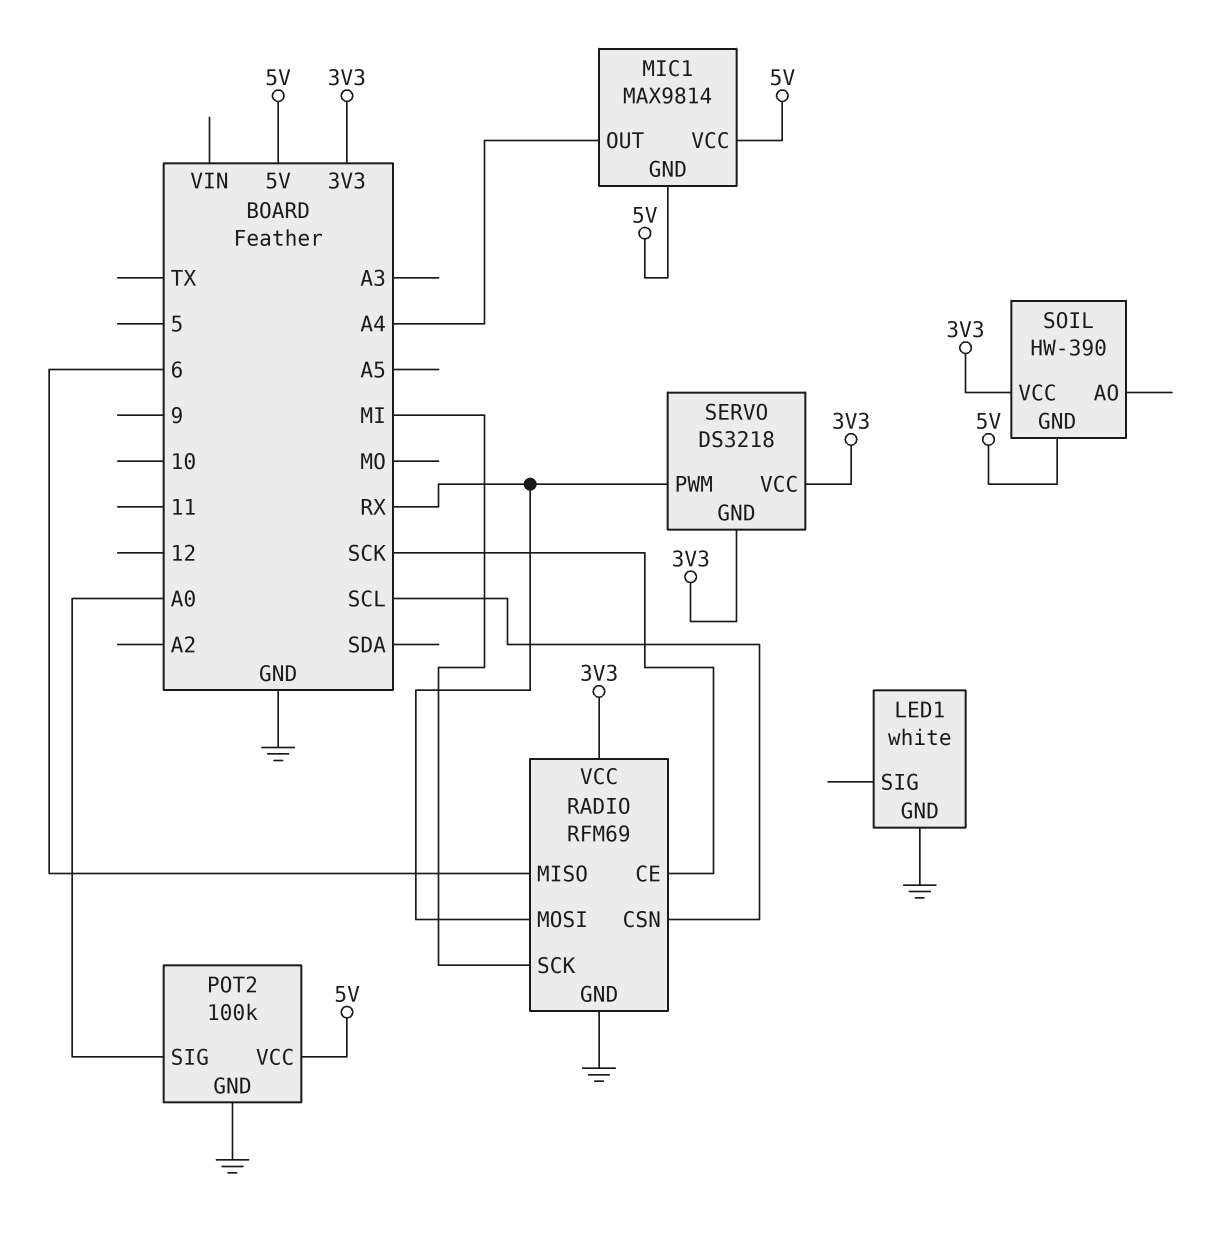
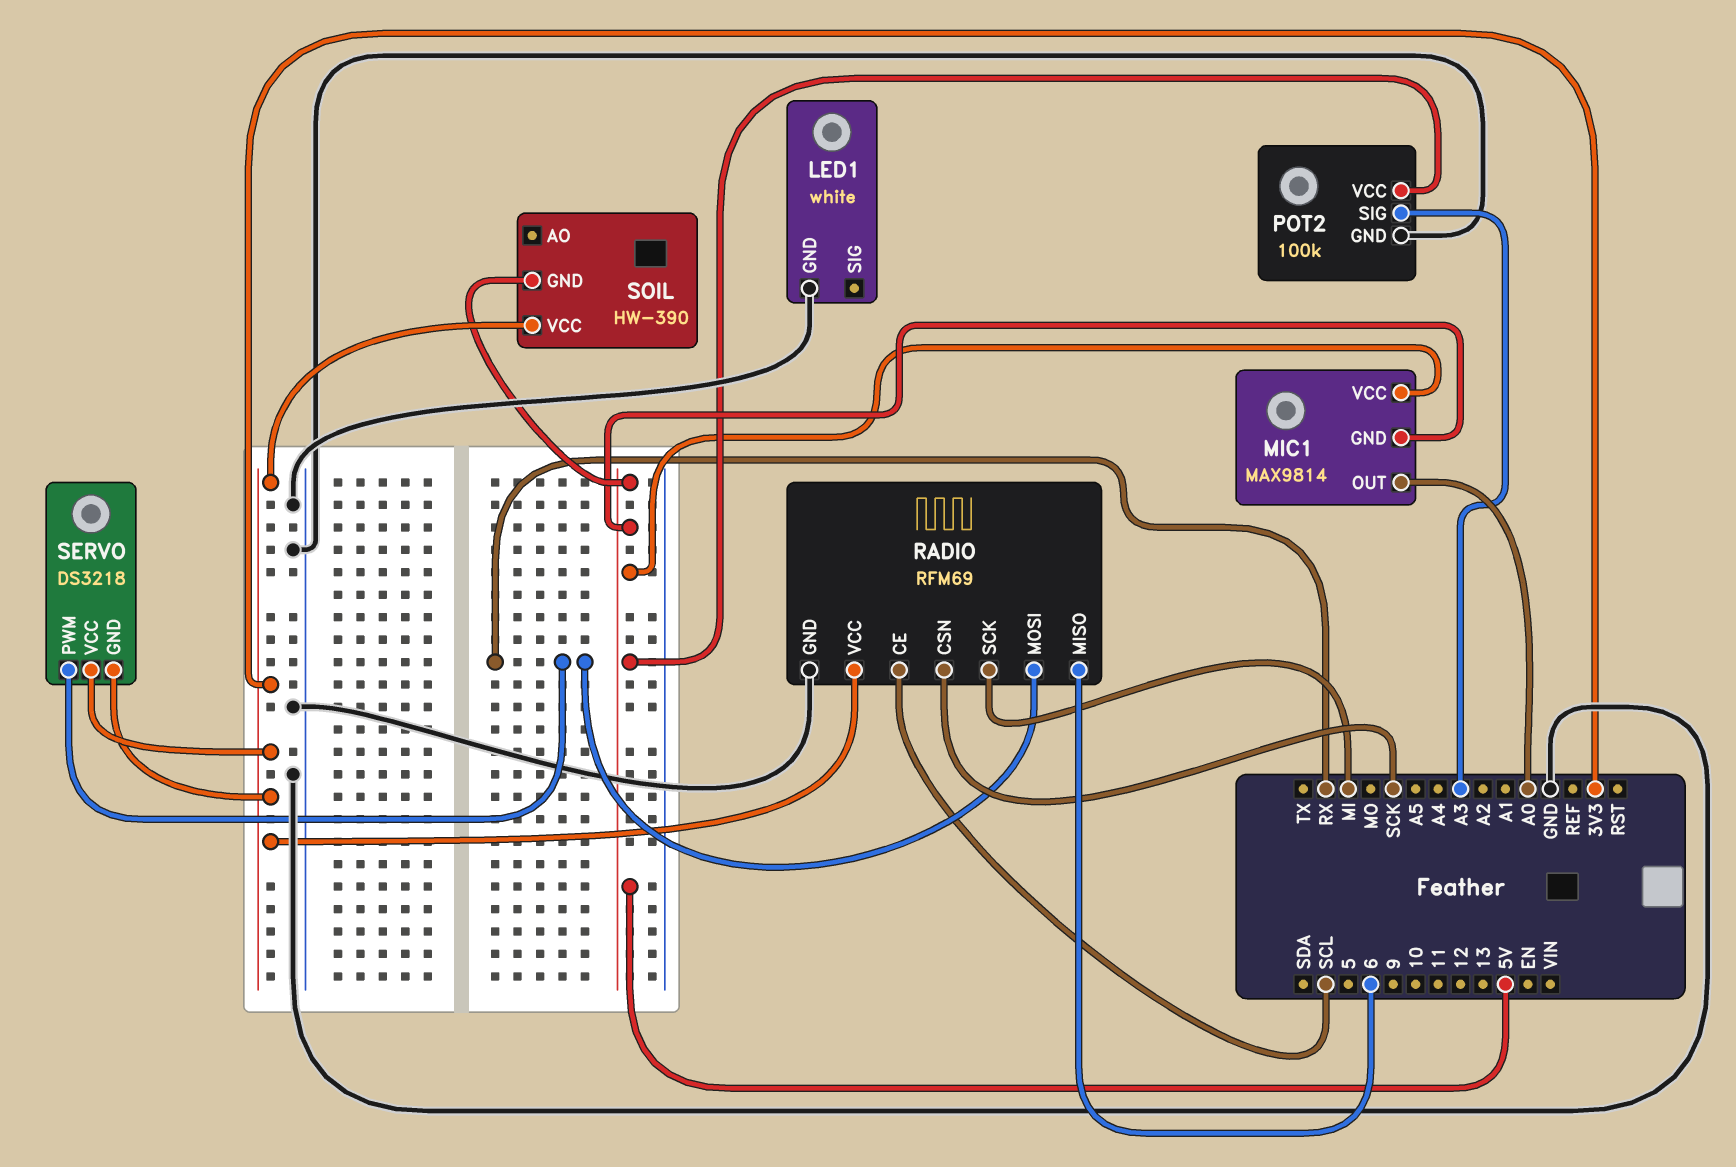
MIC1 pin OUT: A4 -> A0
POT2 pin SIG: A0 -> A3
RADIO pin CE: SCK -> SCL
RADIO pin CSN: SCL -> SCK

